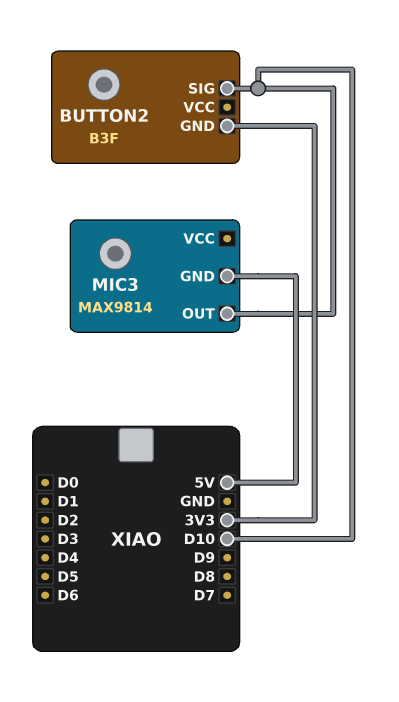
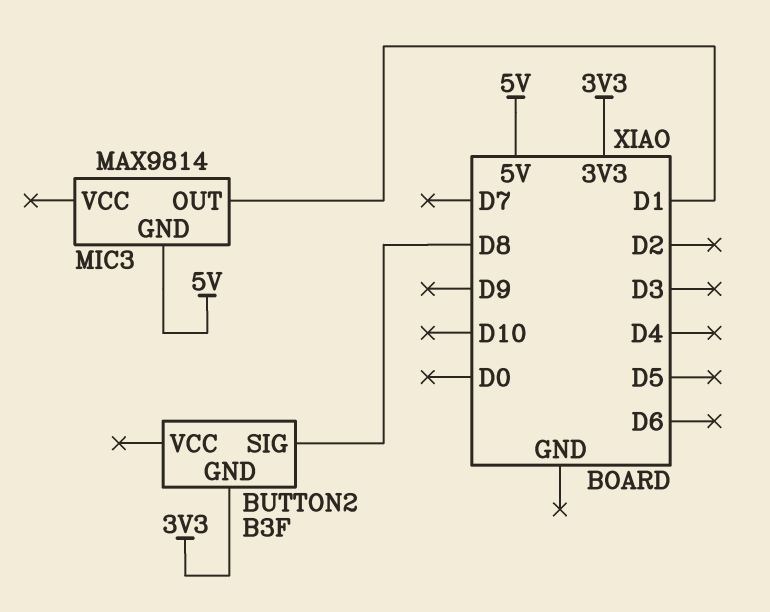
BUTTON2 pin SIG: D10 -> D8
MIC3 pin OUT: D10 -> D1

